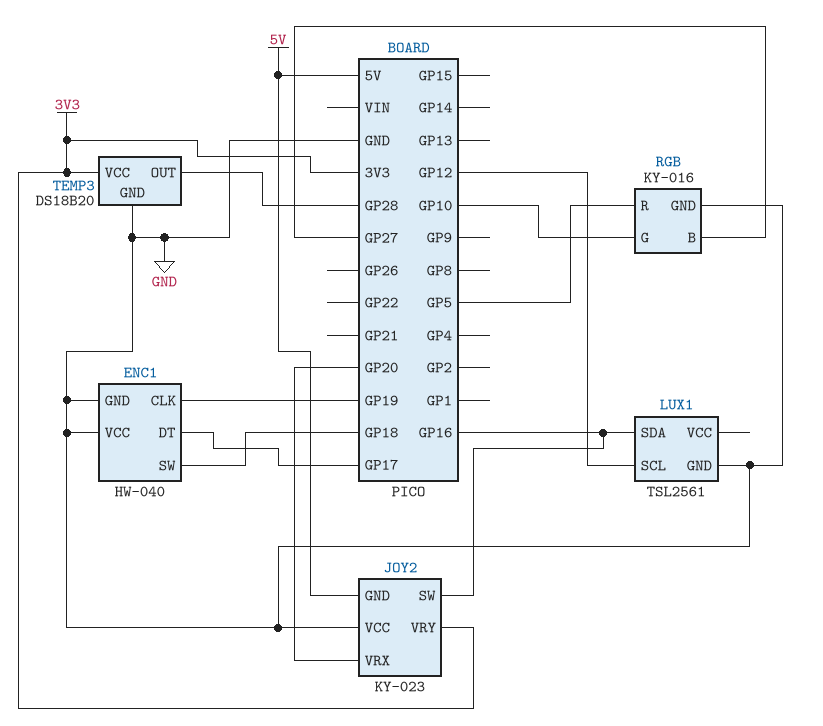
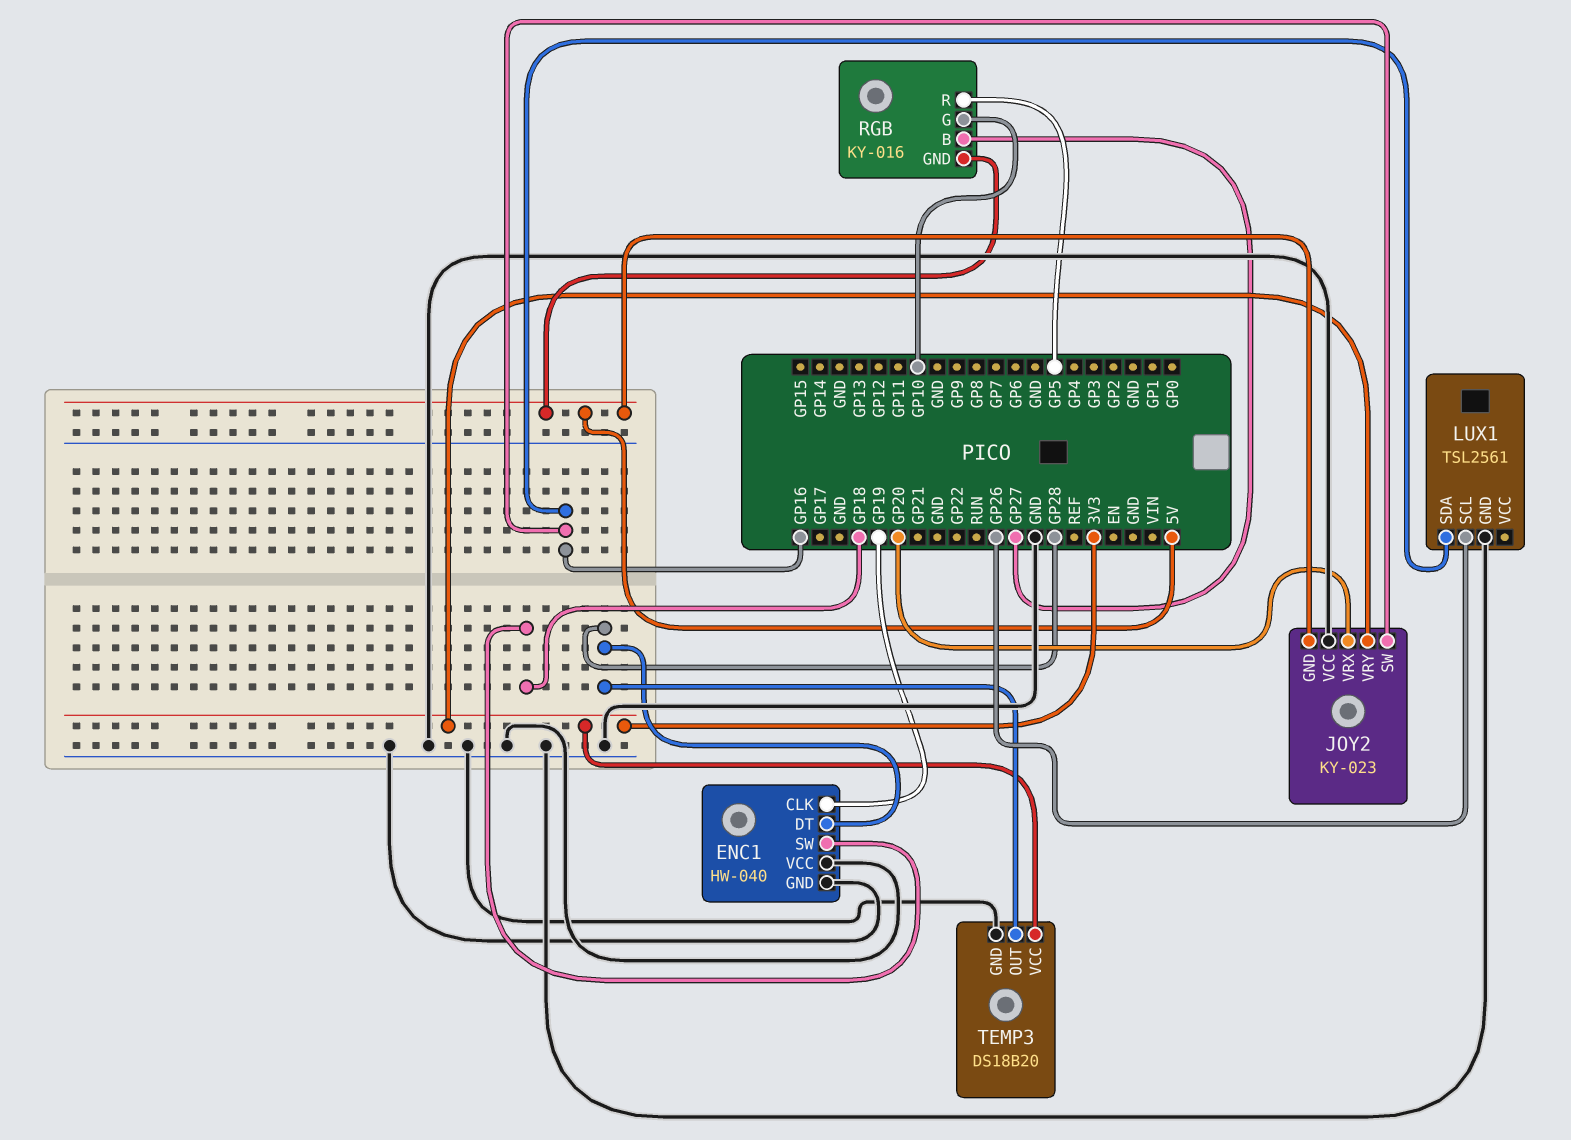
ENC1 pin DT: GP17 -> GP28
LUX1 pin SCL: GP12 -> GP26
RGB pin GND: GND -> 5V

